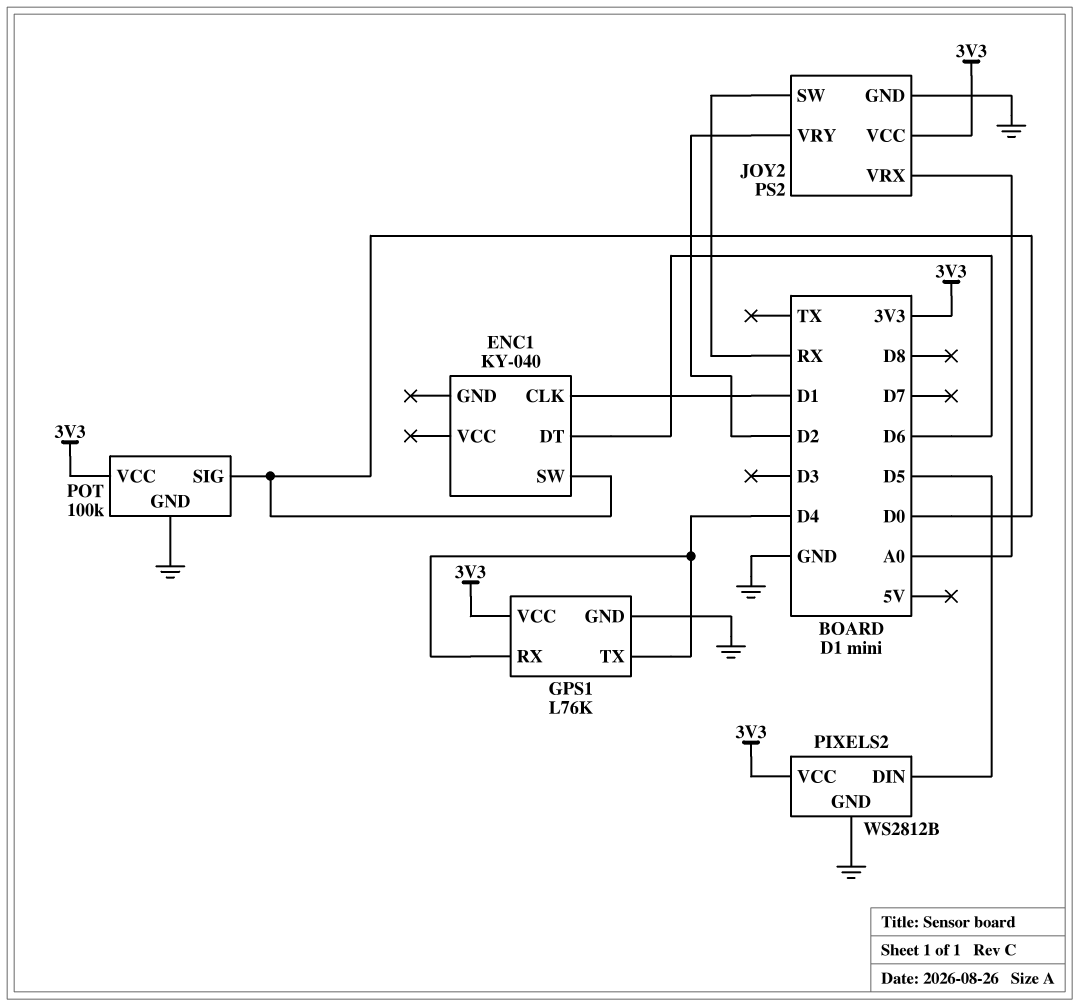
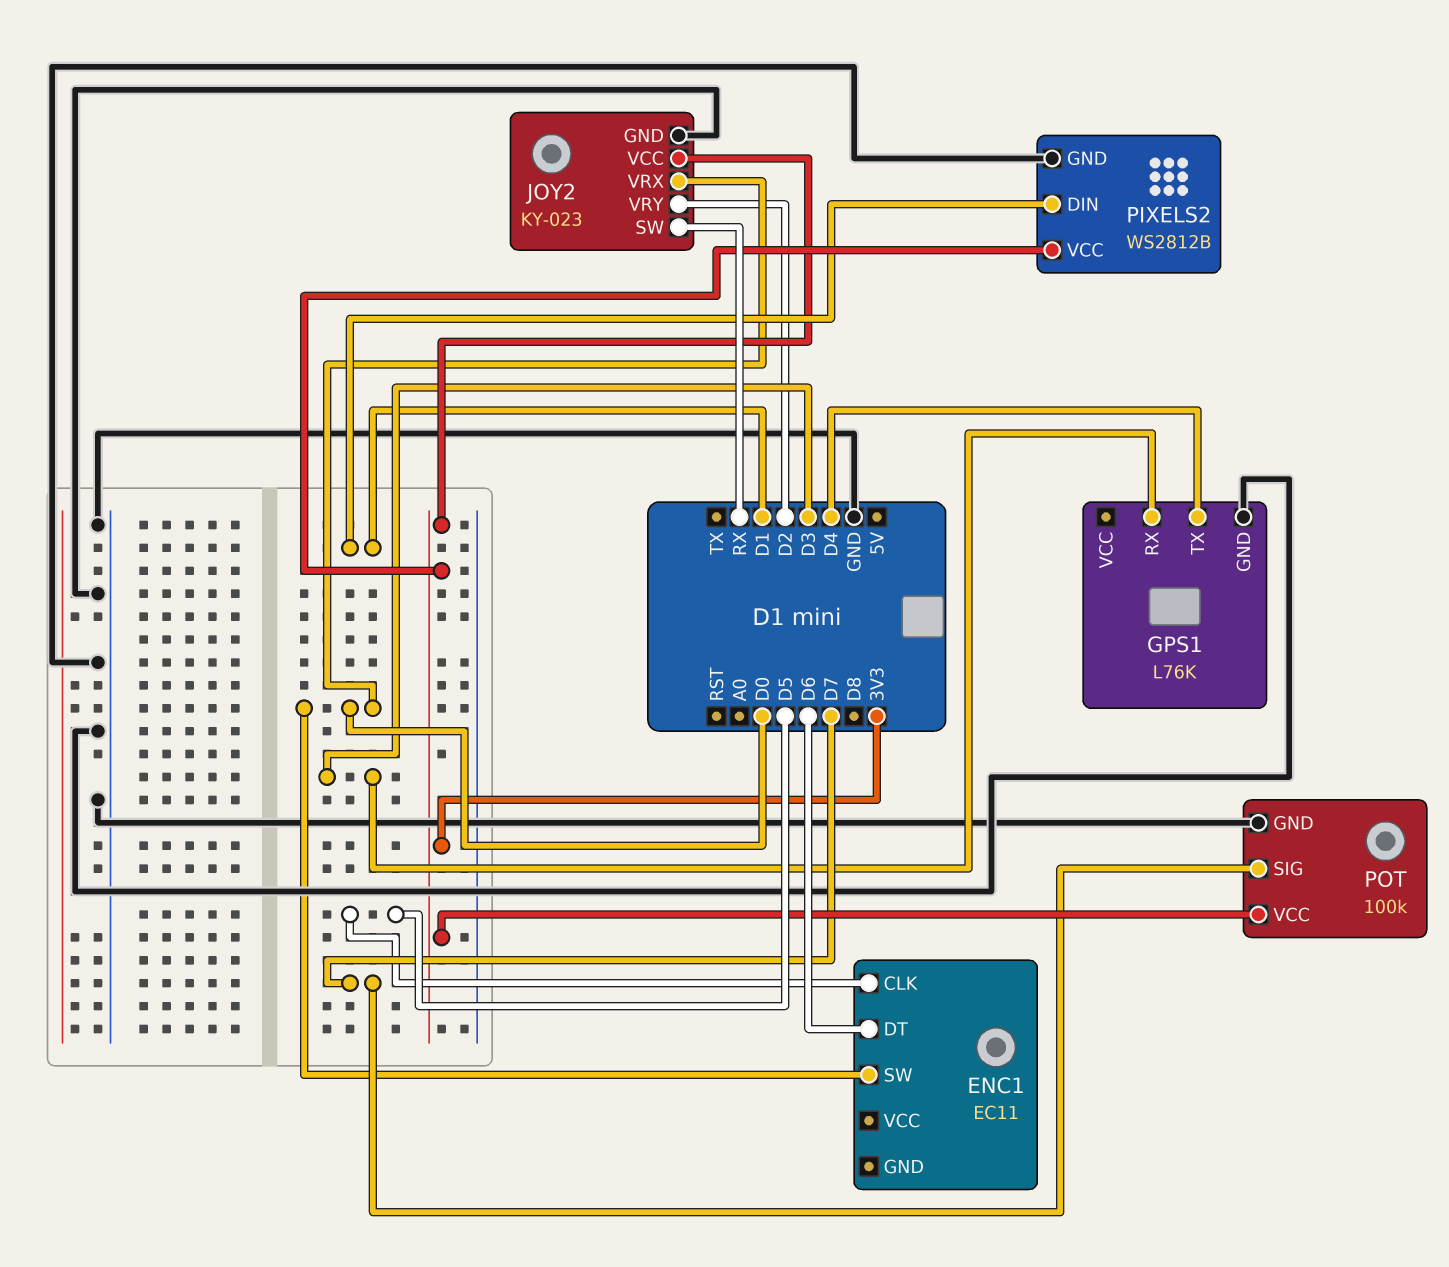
ENC1: KY-040 -> EC11
ENC1 pin CLK: D1 -> D5
GPS1 pin RX: D4 -> D3
GPS1 pin VCC: 3V3 -> none
JOY2: PS2 -> KY-023
JOY2 pin VRX: A0 -> D0
PIXELS2 pin DIN: D5 -> D1
POT pin SIG: D0 -> D7

